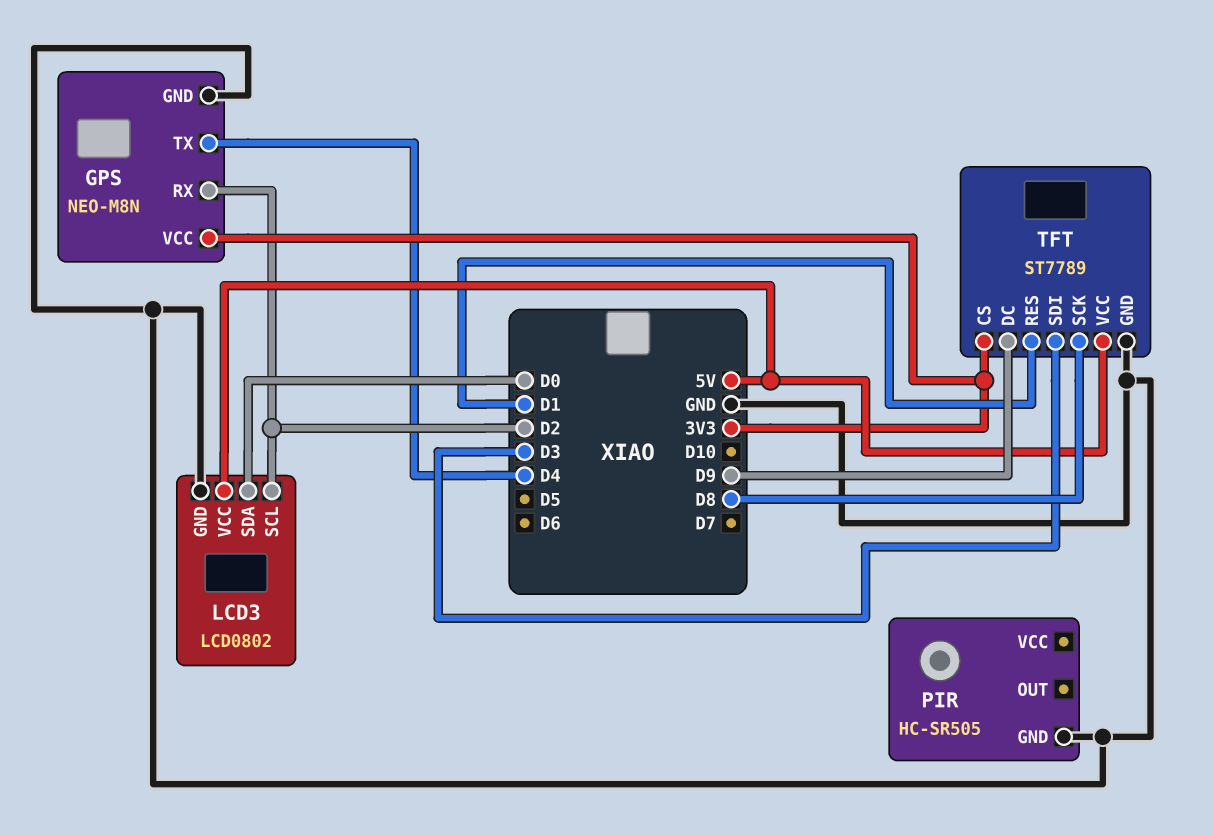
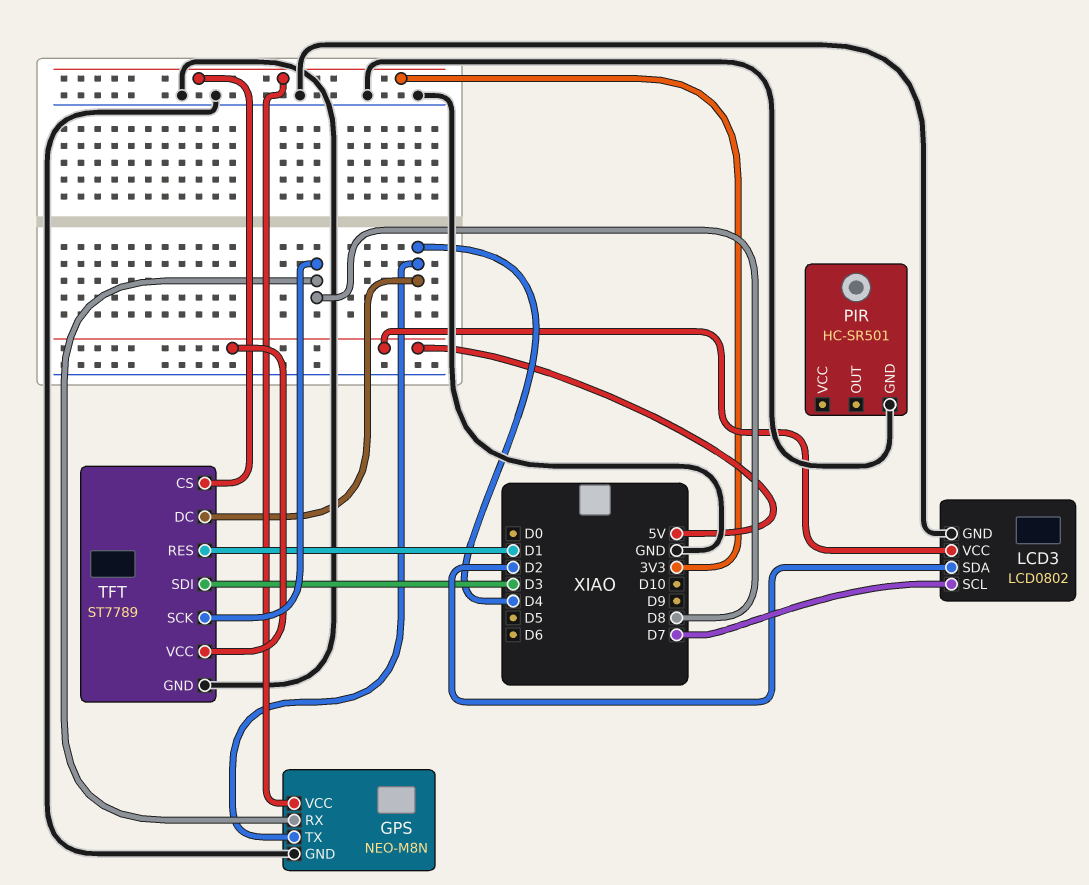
GPS pin RX: D2 -> D8
LCD3 pin SCL: D2 -> D7
LCD3 pin SDA: D0 -> D2
PIR: HC-SR505 -> HC-SR501
TFT pin DC: D9 -> D4

